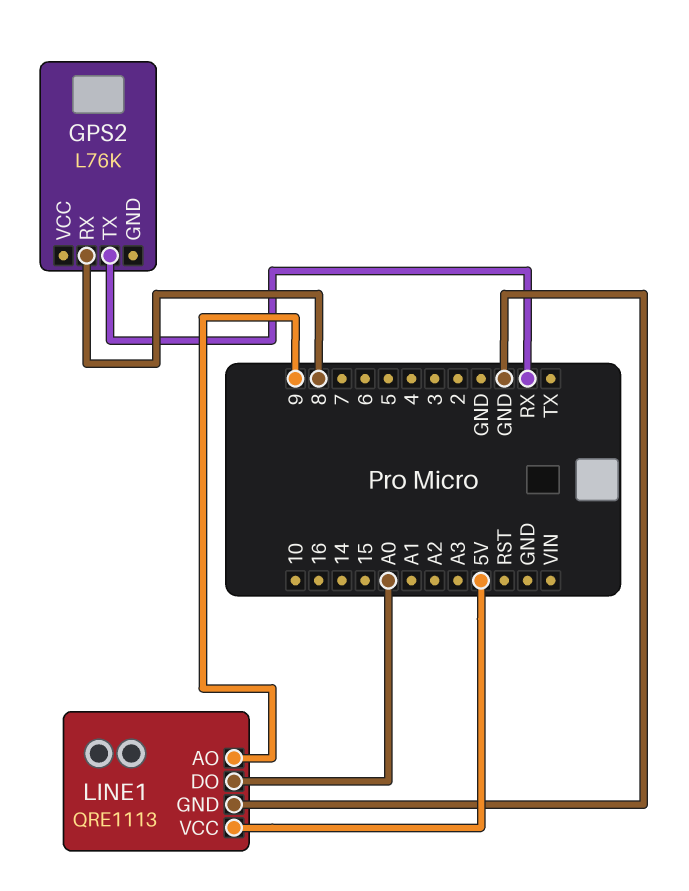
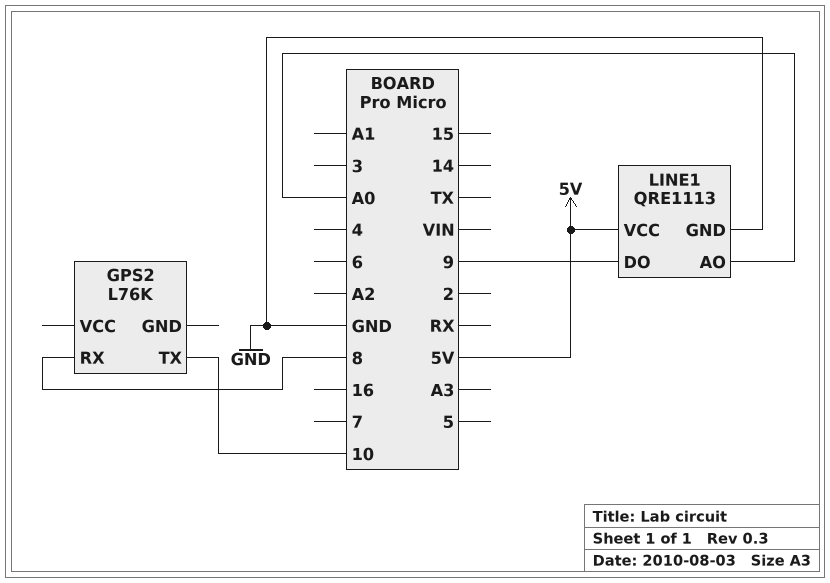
GPS2 pin TX: RX -> 10
LINE1 pin AO: 9 -> A0
LINE1 pin DO: A0 -> 9

